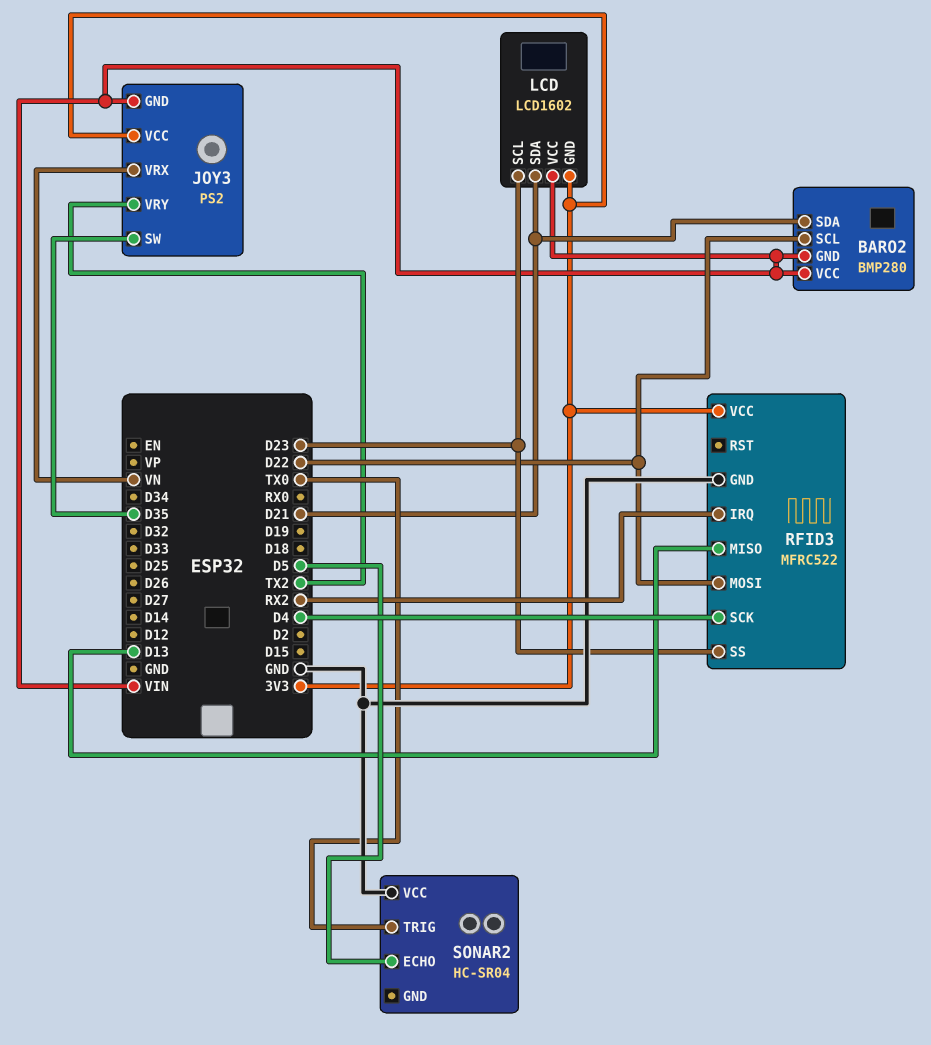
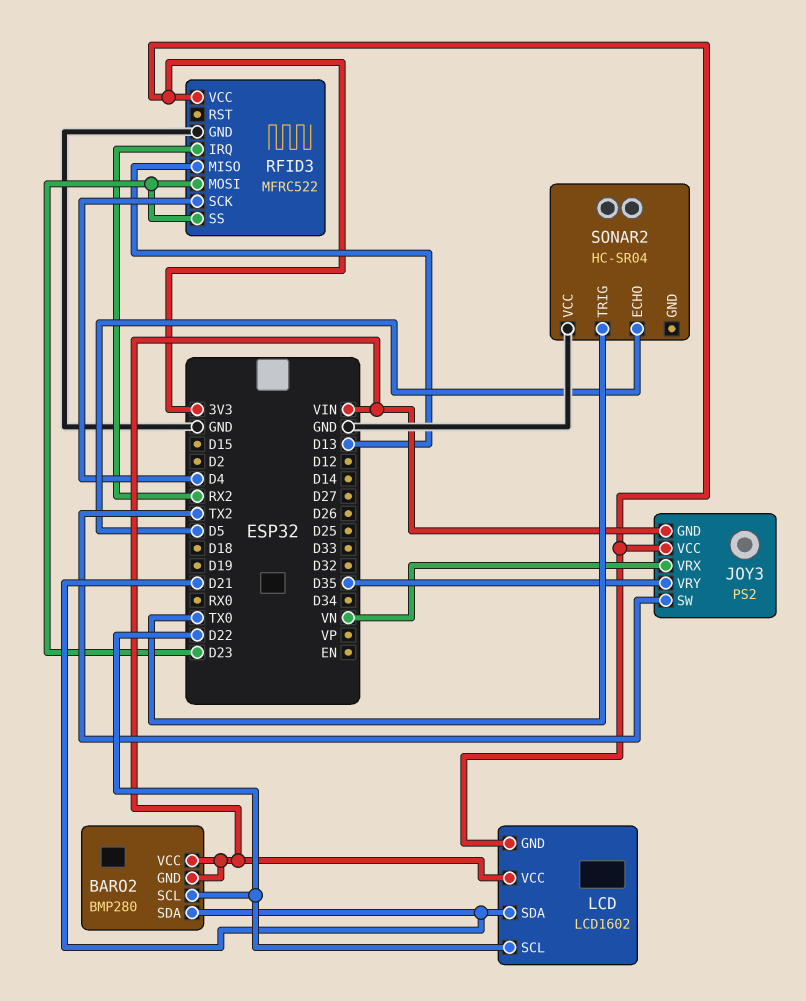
JOY3 pin SW: D35 -> TX2
JOY3 pin VRY: TX2 -> D35
LCD pin SCL: D23 -> D22
RFID3 pin MOSI: D22 -> D23

